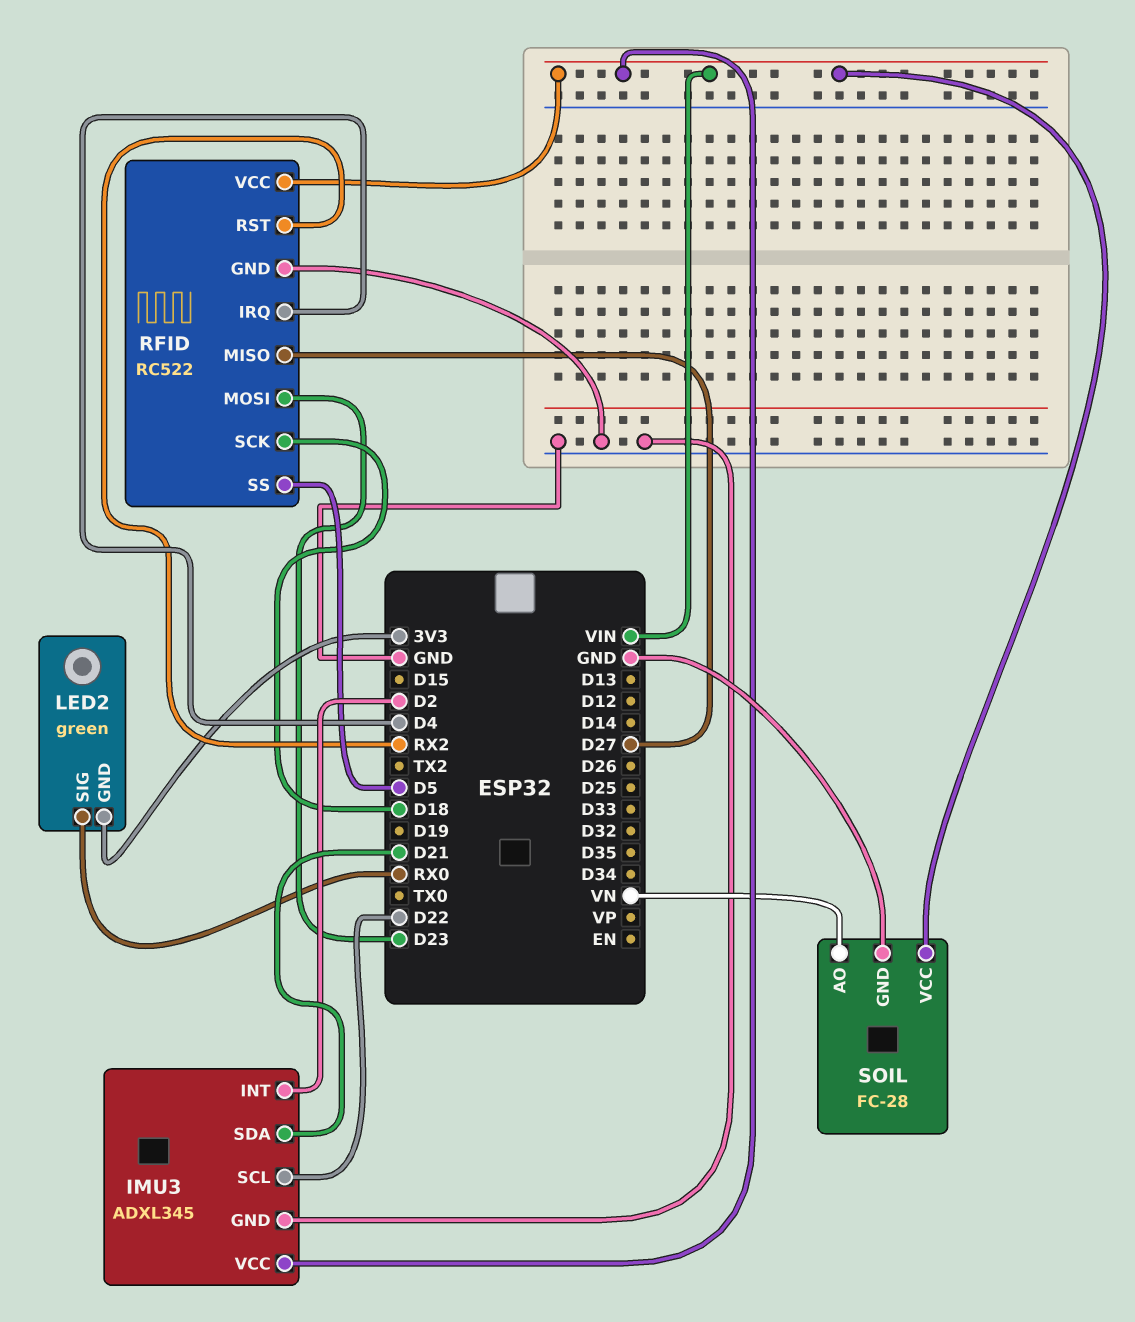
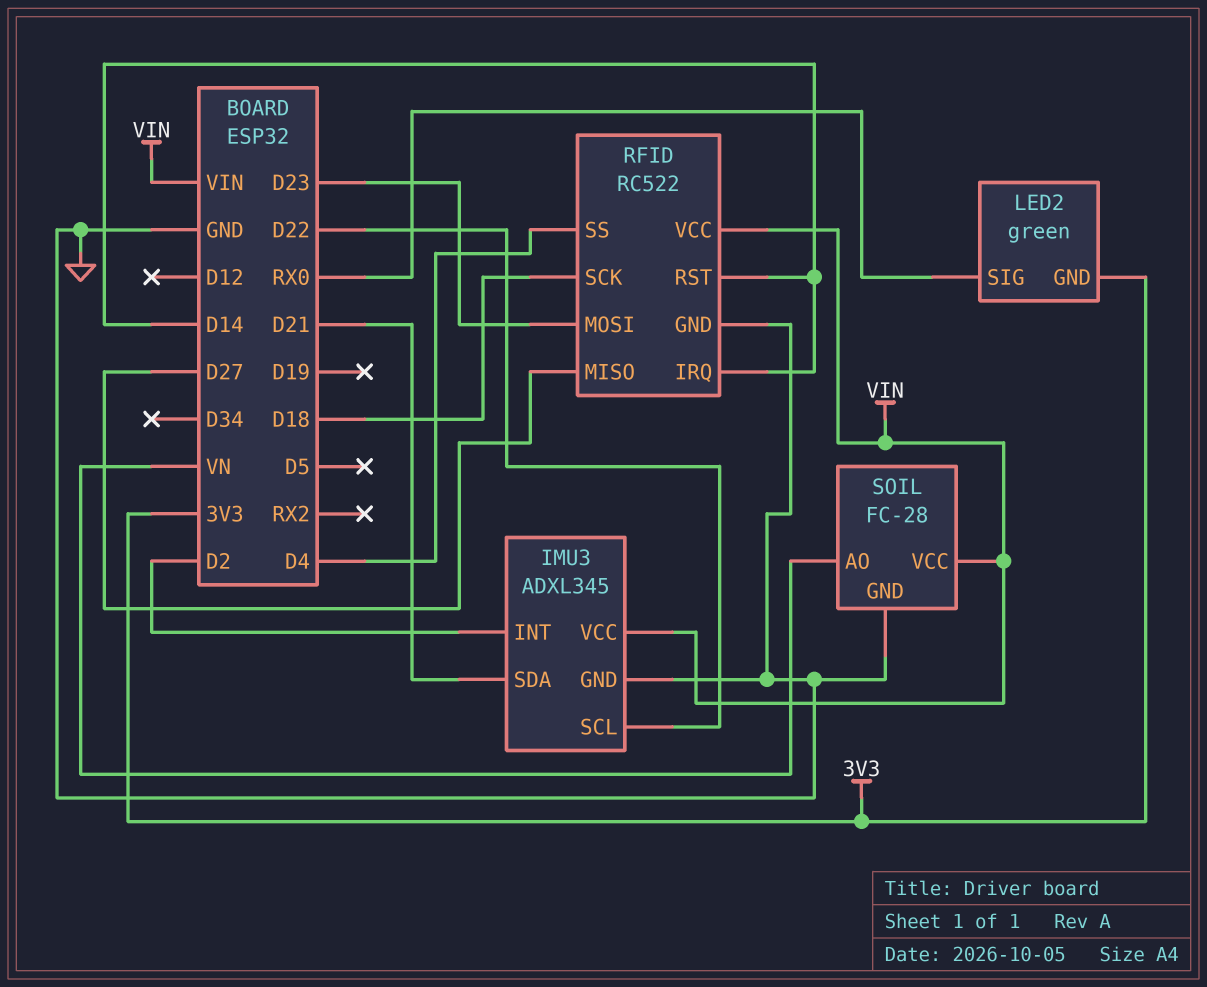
RFID pin IRQ: D4 -> D14
RFID pin RST: RX2 -> D14
RFID pin SS: D5 -> D4

